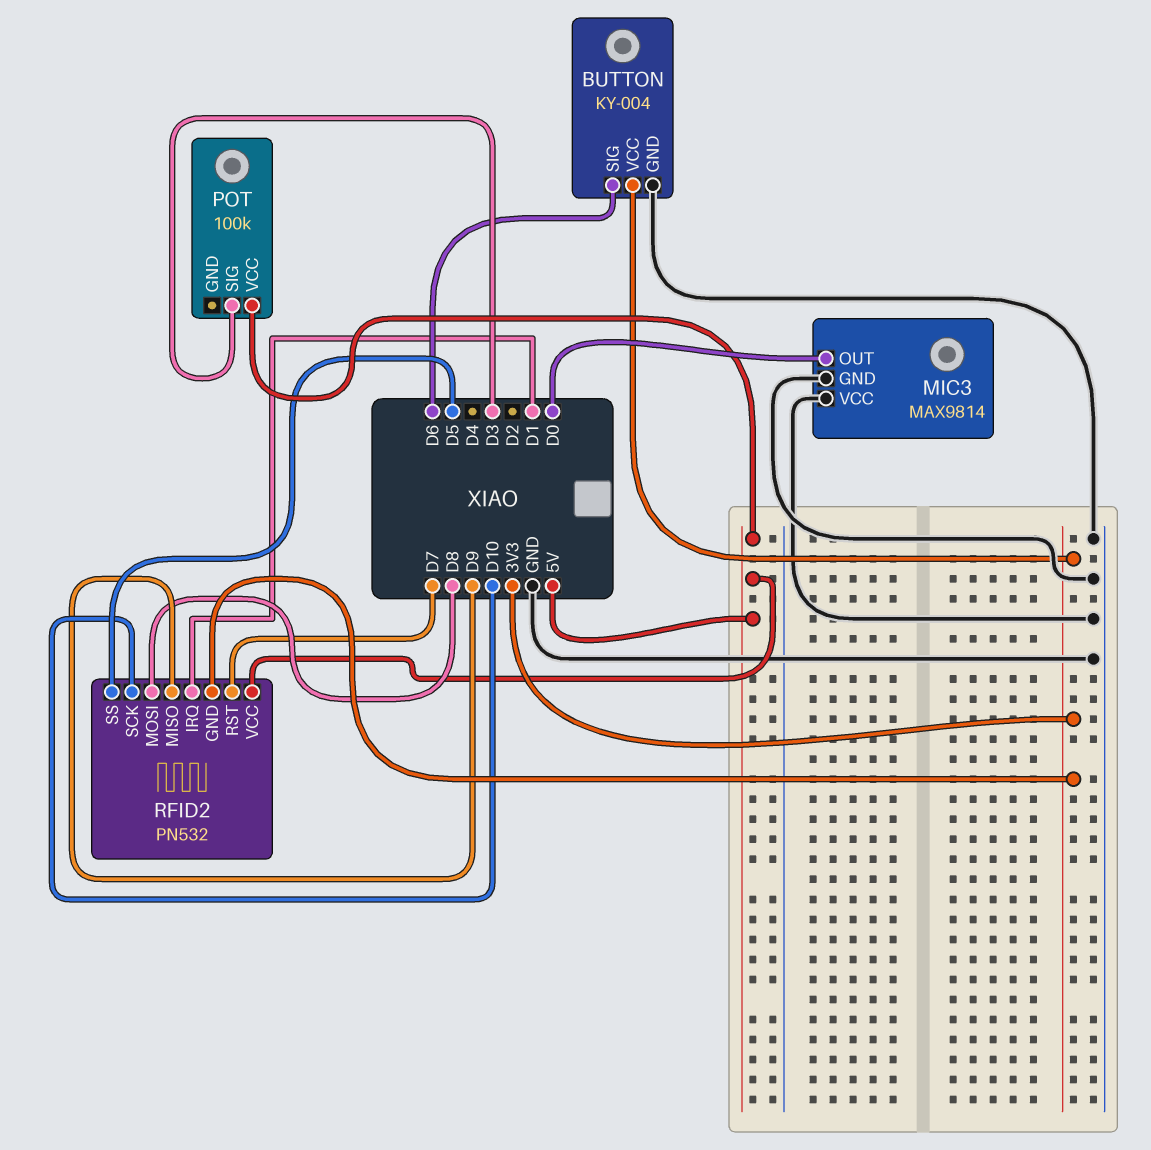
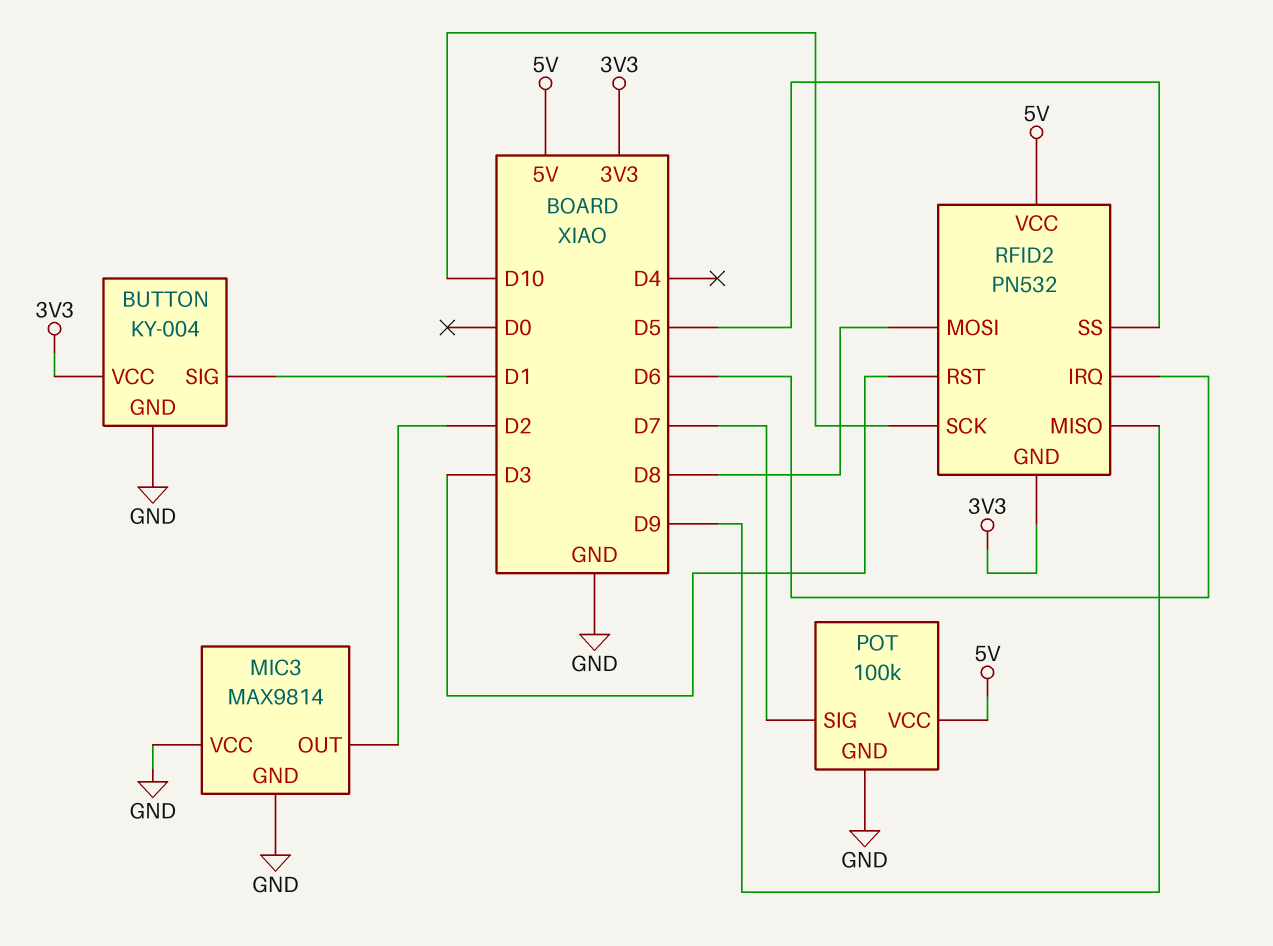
BUTTON pin SIG: D6 -> D1
MIC3 pin OUT: D0 -> D2
POT pin GND: none -> GND
POT pin SIG: D3 -> D7
RFID2 pin IRQ: D1 -> D6
RFID2 pin RST: D7 -> D3

